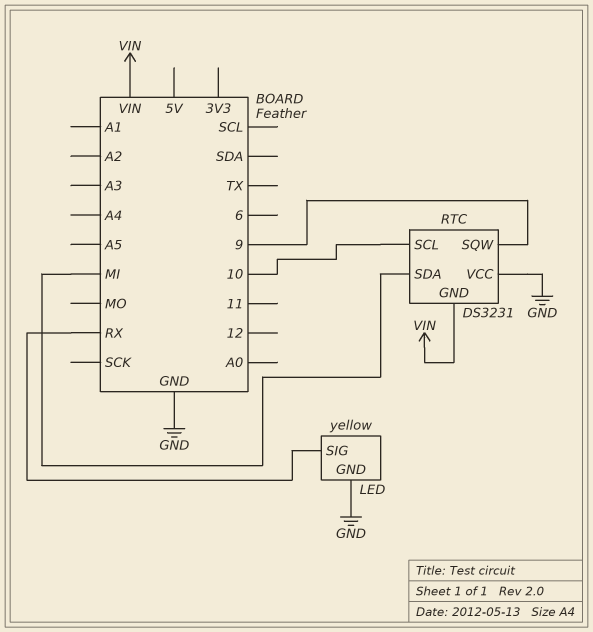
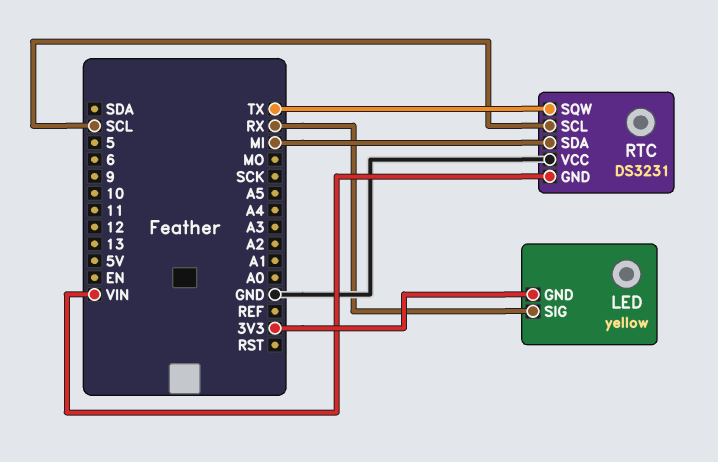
LED pin GND: GND -> 3V3
RTC pin SCL: 10 -> SCL
RTC pin SQW: 9 -> TX

